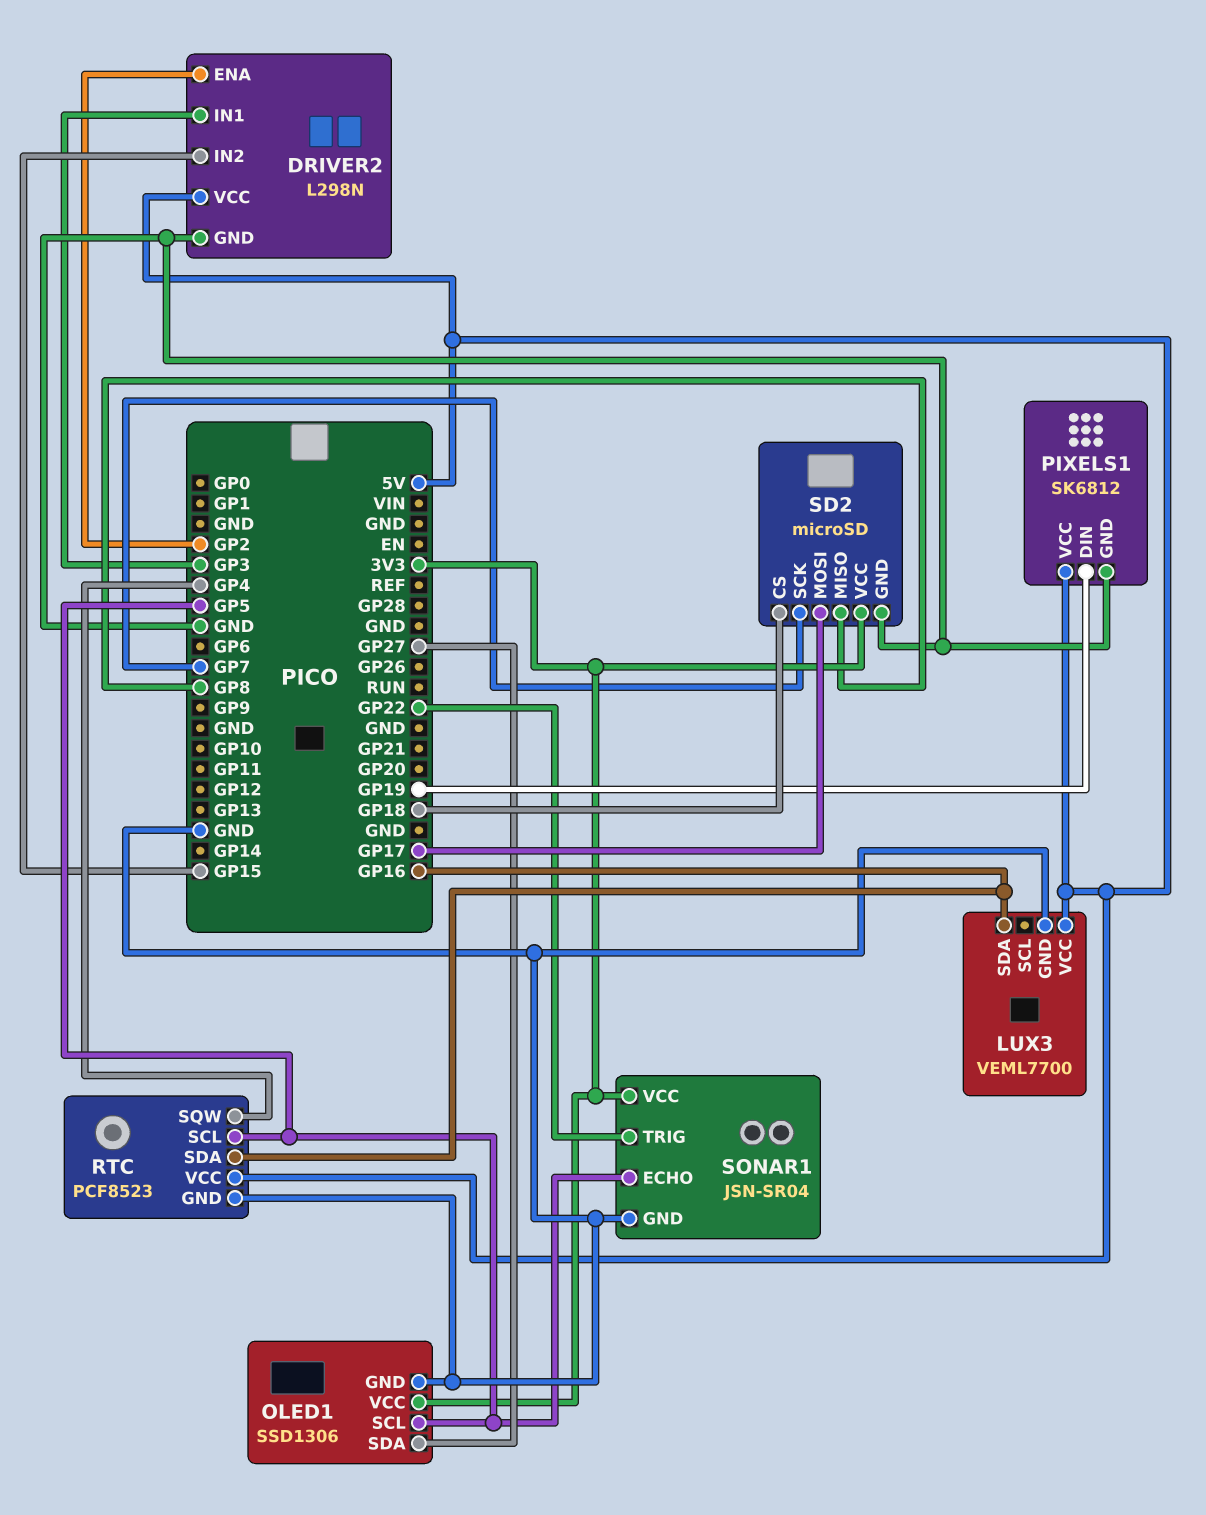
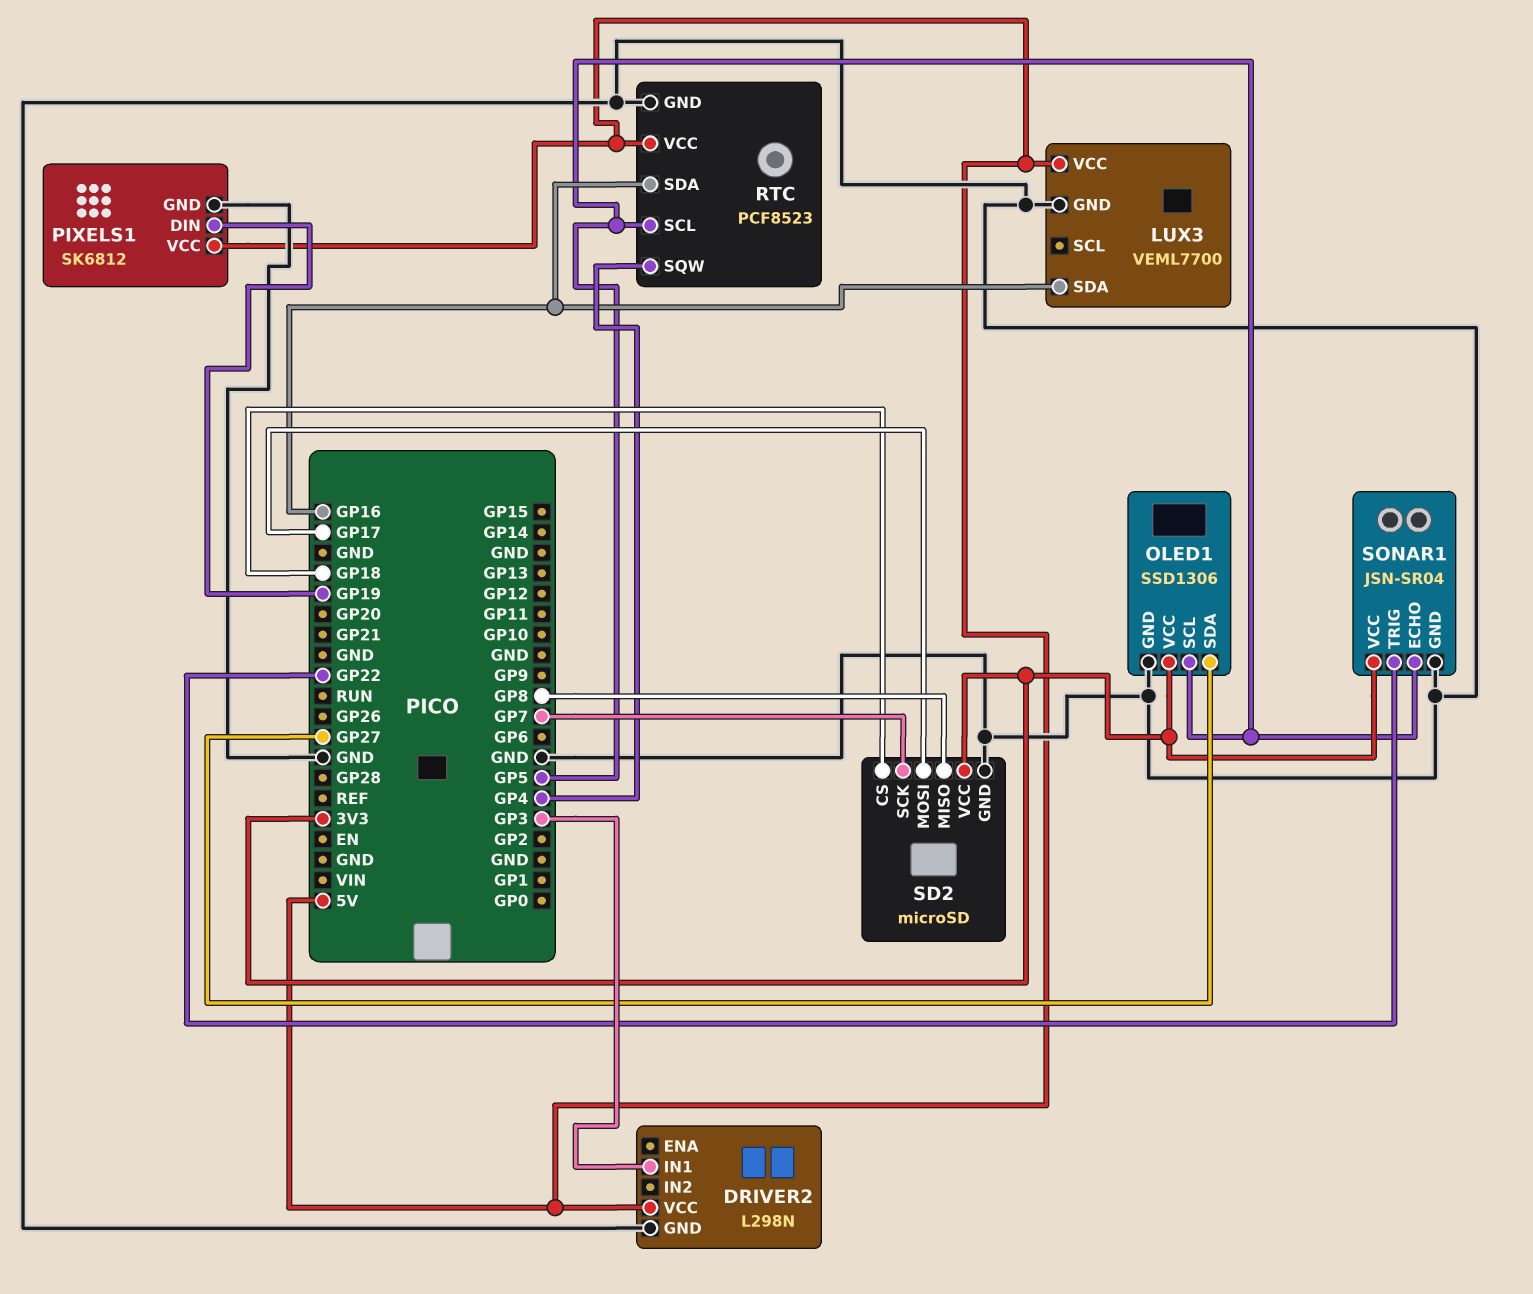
DRIVER2 pin ENA: GP2 -> none
DRIVER2 pin IN2: GP15 -> none

